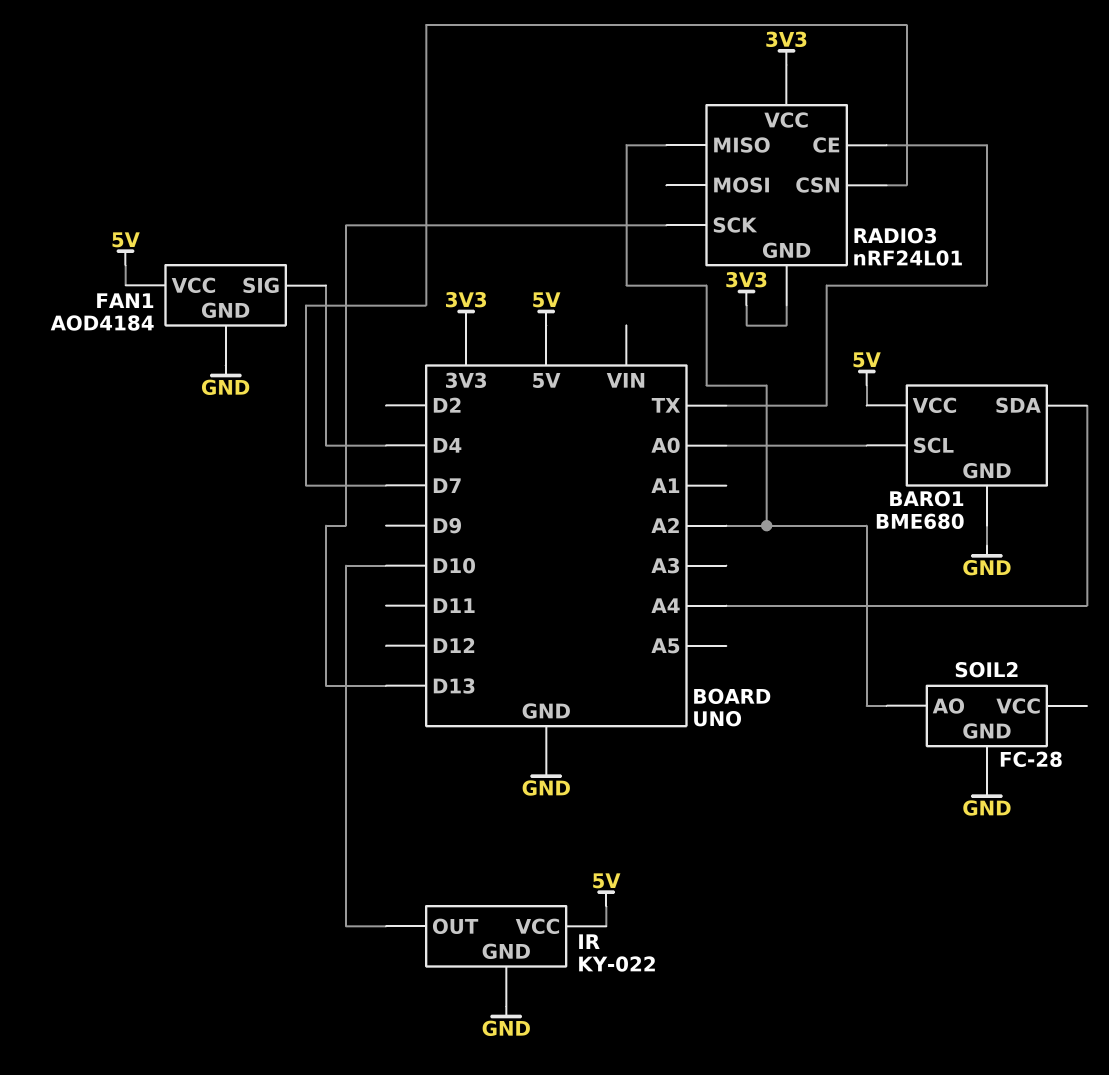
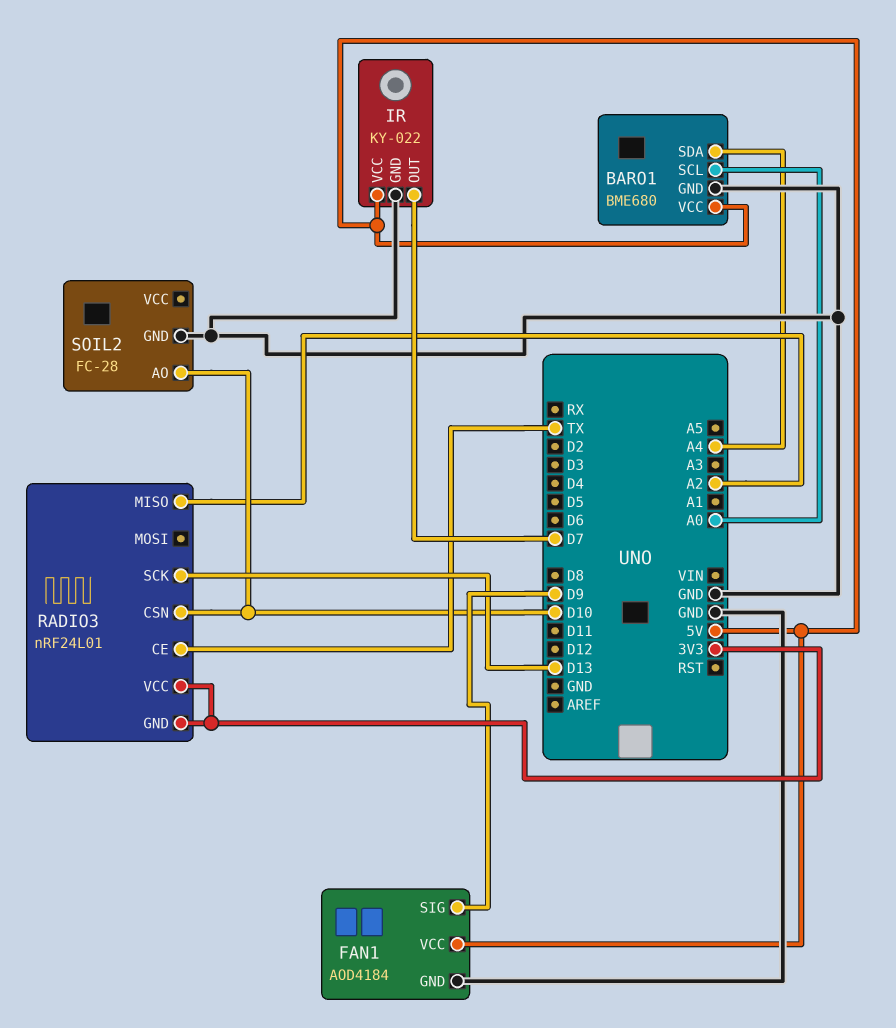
FAN1 pin SIG: D4 -> D9
IR pin OUT: D10 -> D7
RADIO3 pin CSN: D7 -> D10
SOIL2 pin AO: A2 -> D10

